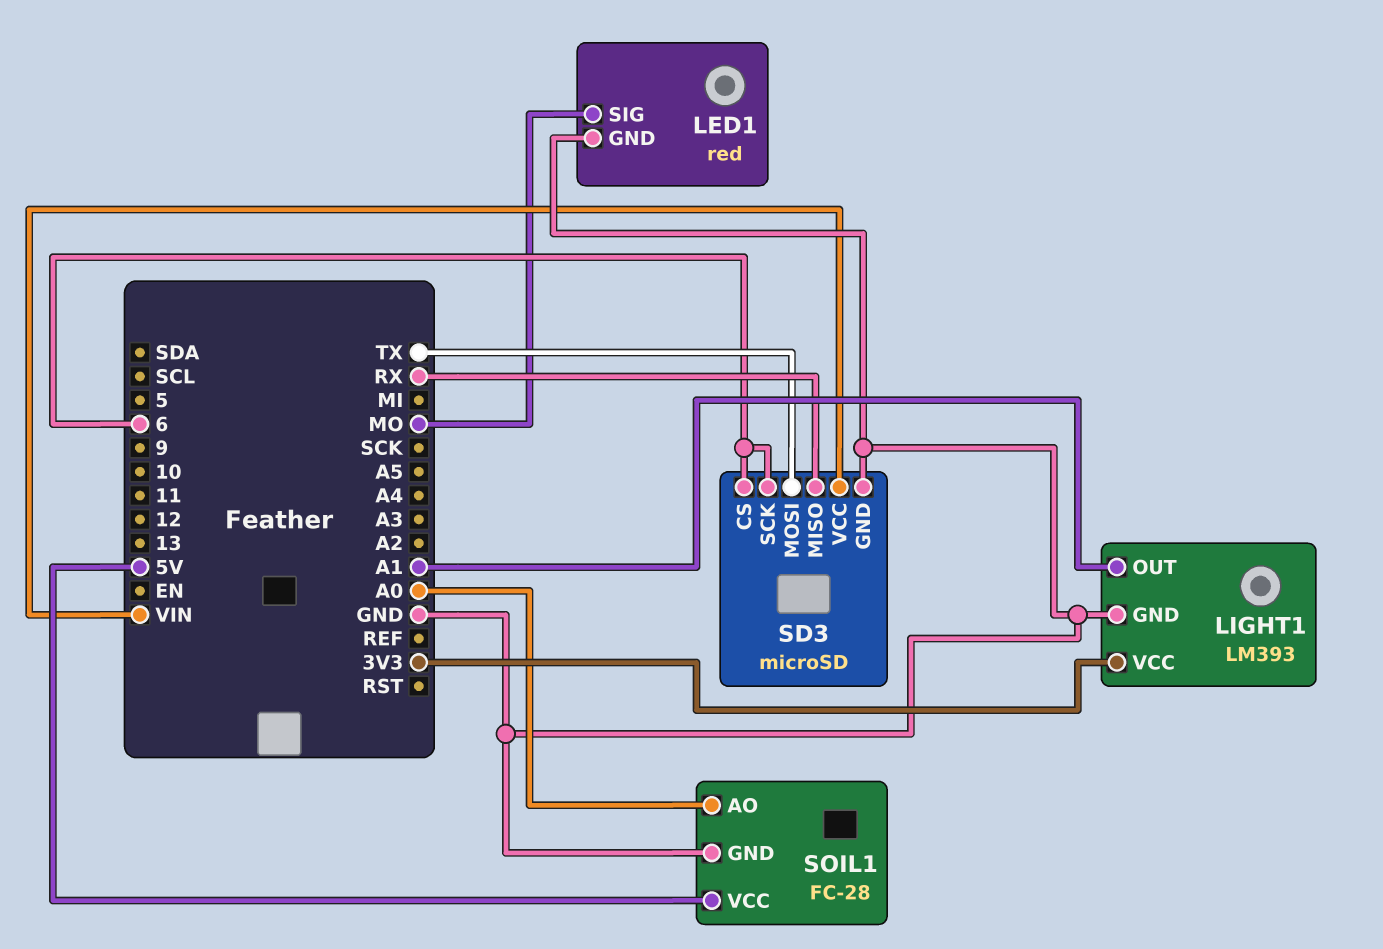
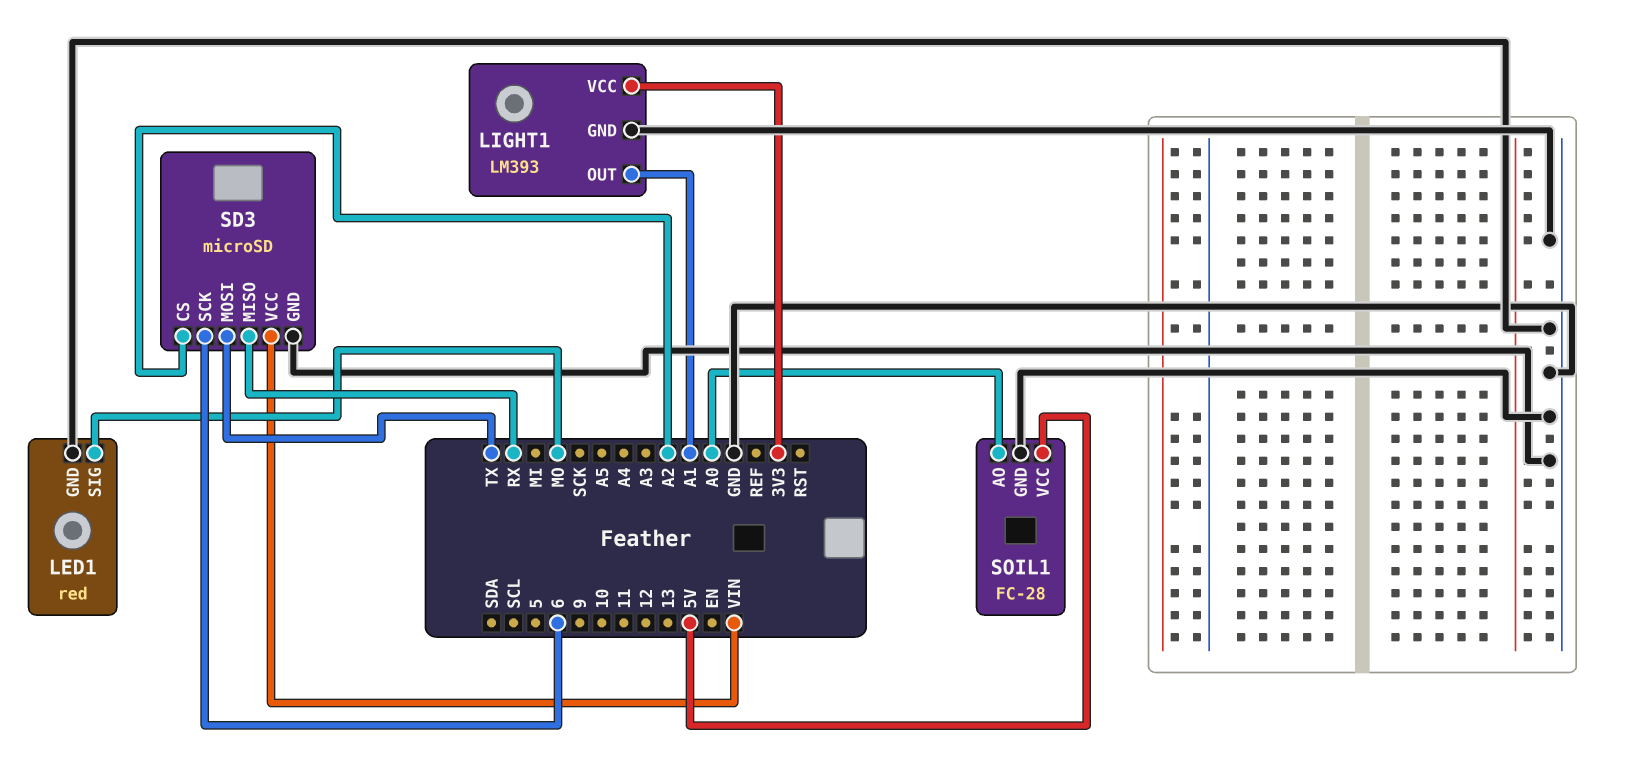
SD3 pin CS: 6 -> A2

